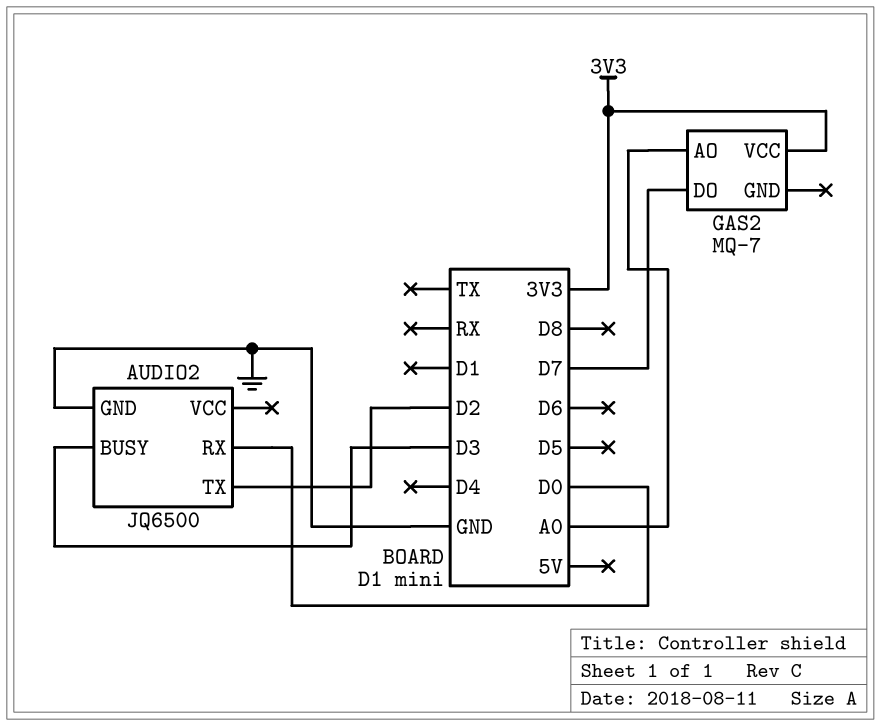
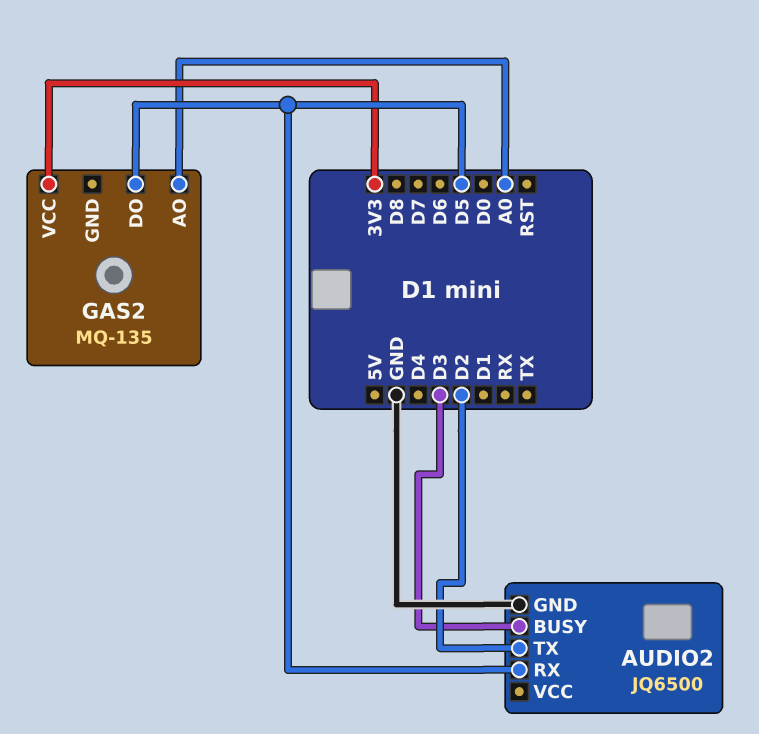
AUDIO2 pin RX: D0 -> D5
GAS2: MQ-7 -> MQ-135
GAS2 pin DO: D7 -> D5

